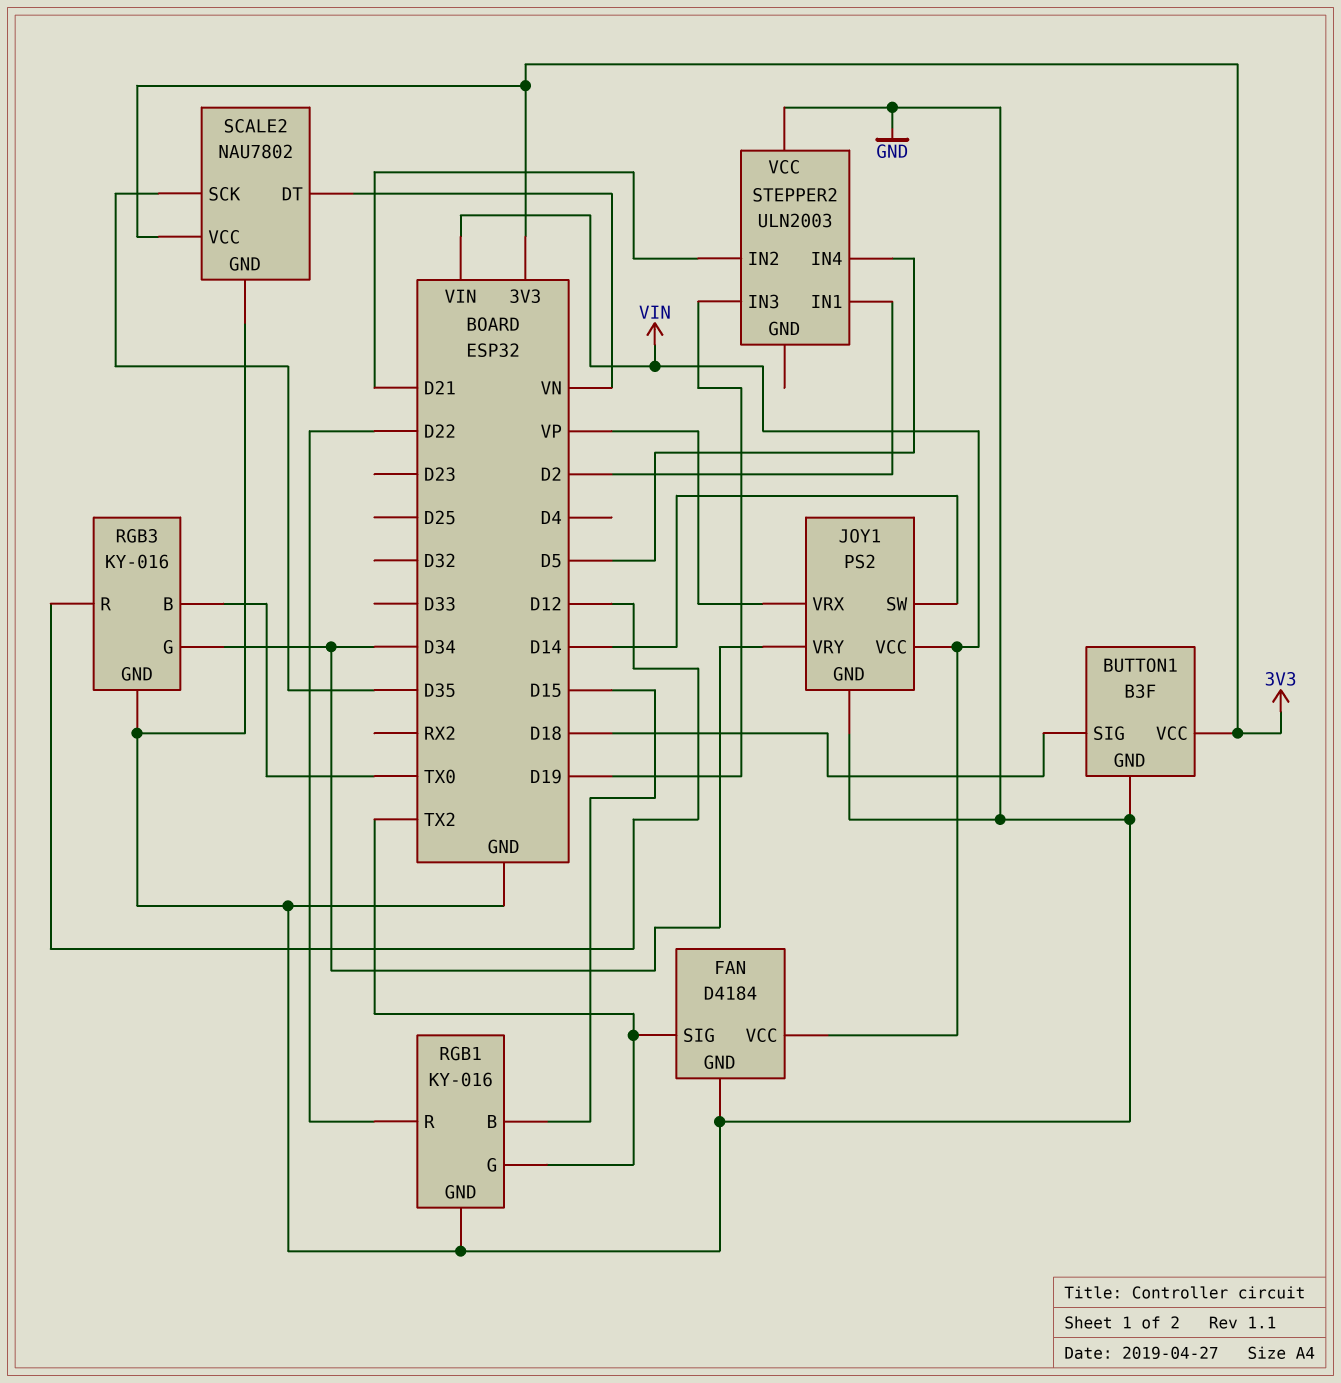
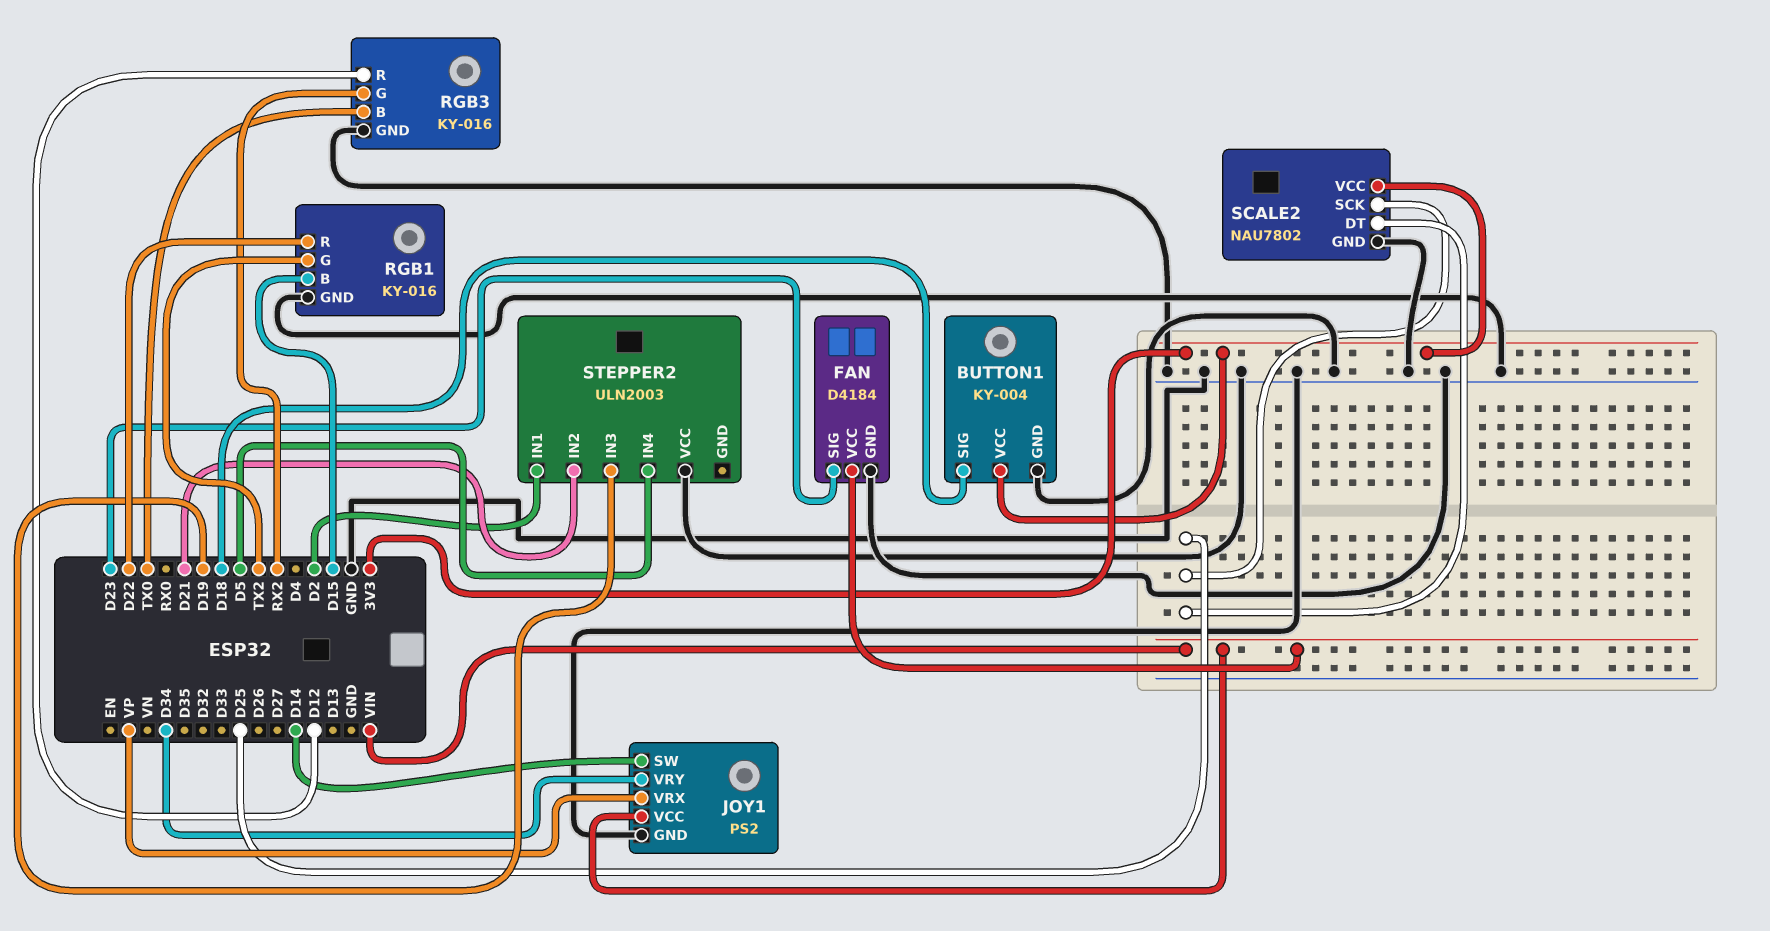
BUTTON1: B3F -> KY-004
FAN pin SIG: TX2 -> D23
RGB3 pin G: D34 -> RX2
SCALE2 pin DT: VN -> D25
SCALE2 pin SCK: D35 -> D25

